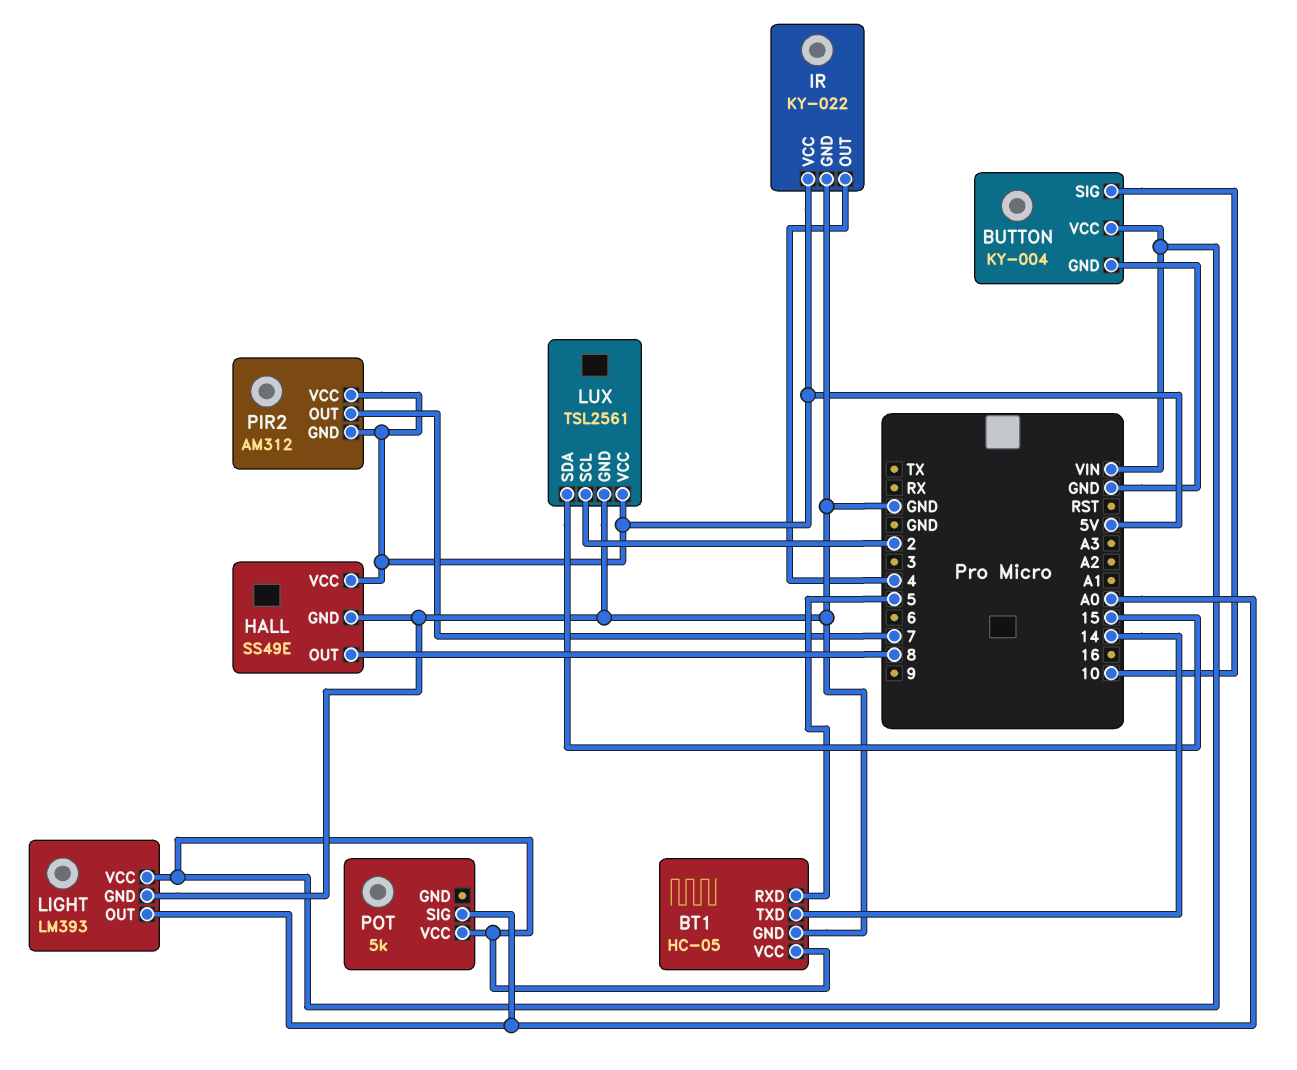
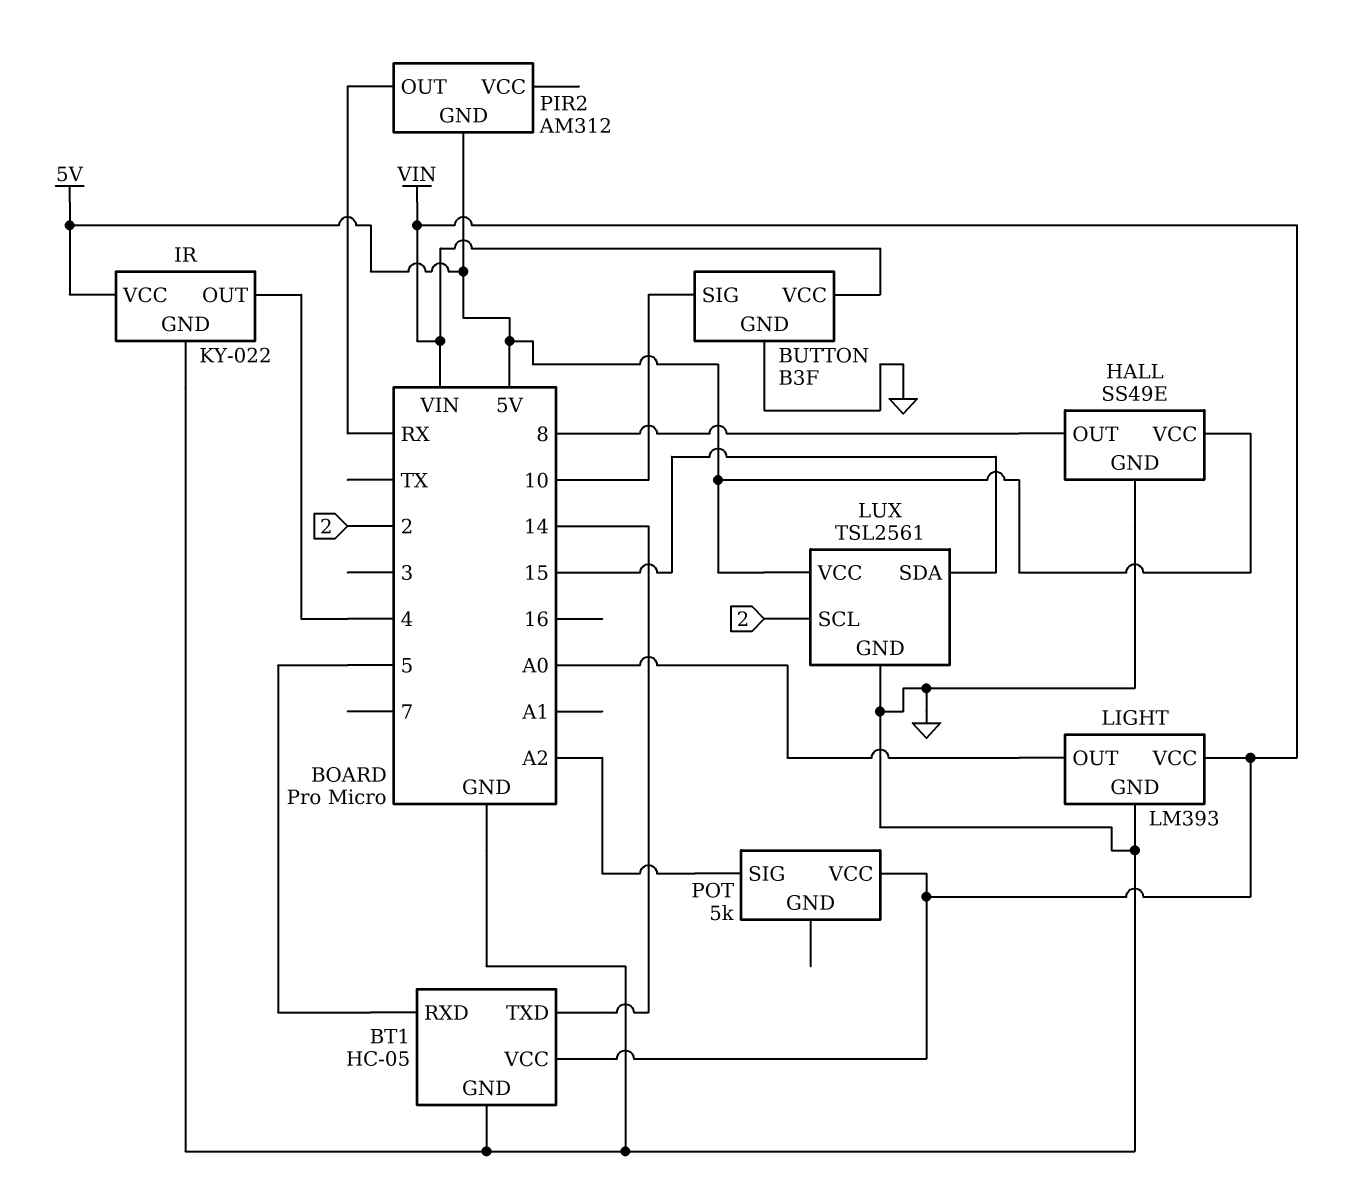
BUTTON: KY-004 -> B3F
PIR2 pin OUT: 7 -> RX
PIR2 pin VCC: 5V -> none
POT pin SIG: A0 -> A2

